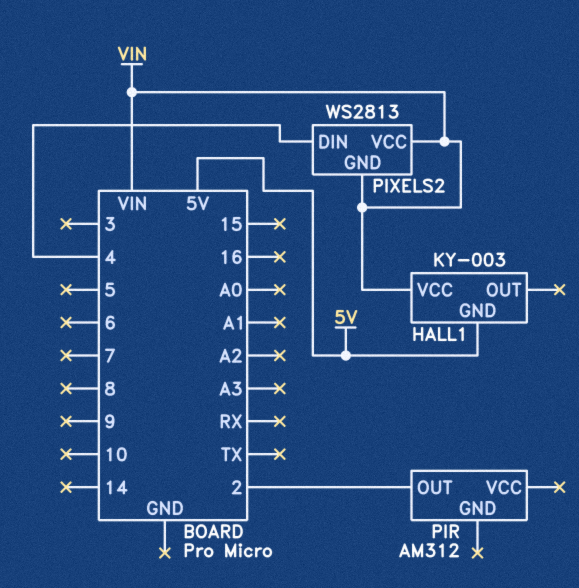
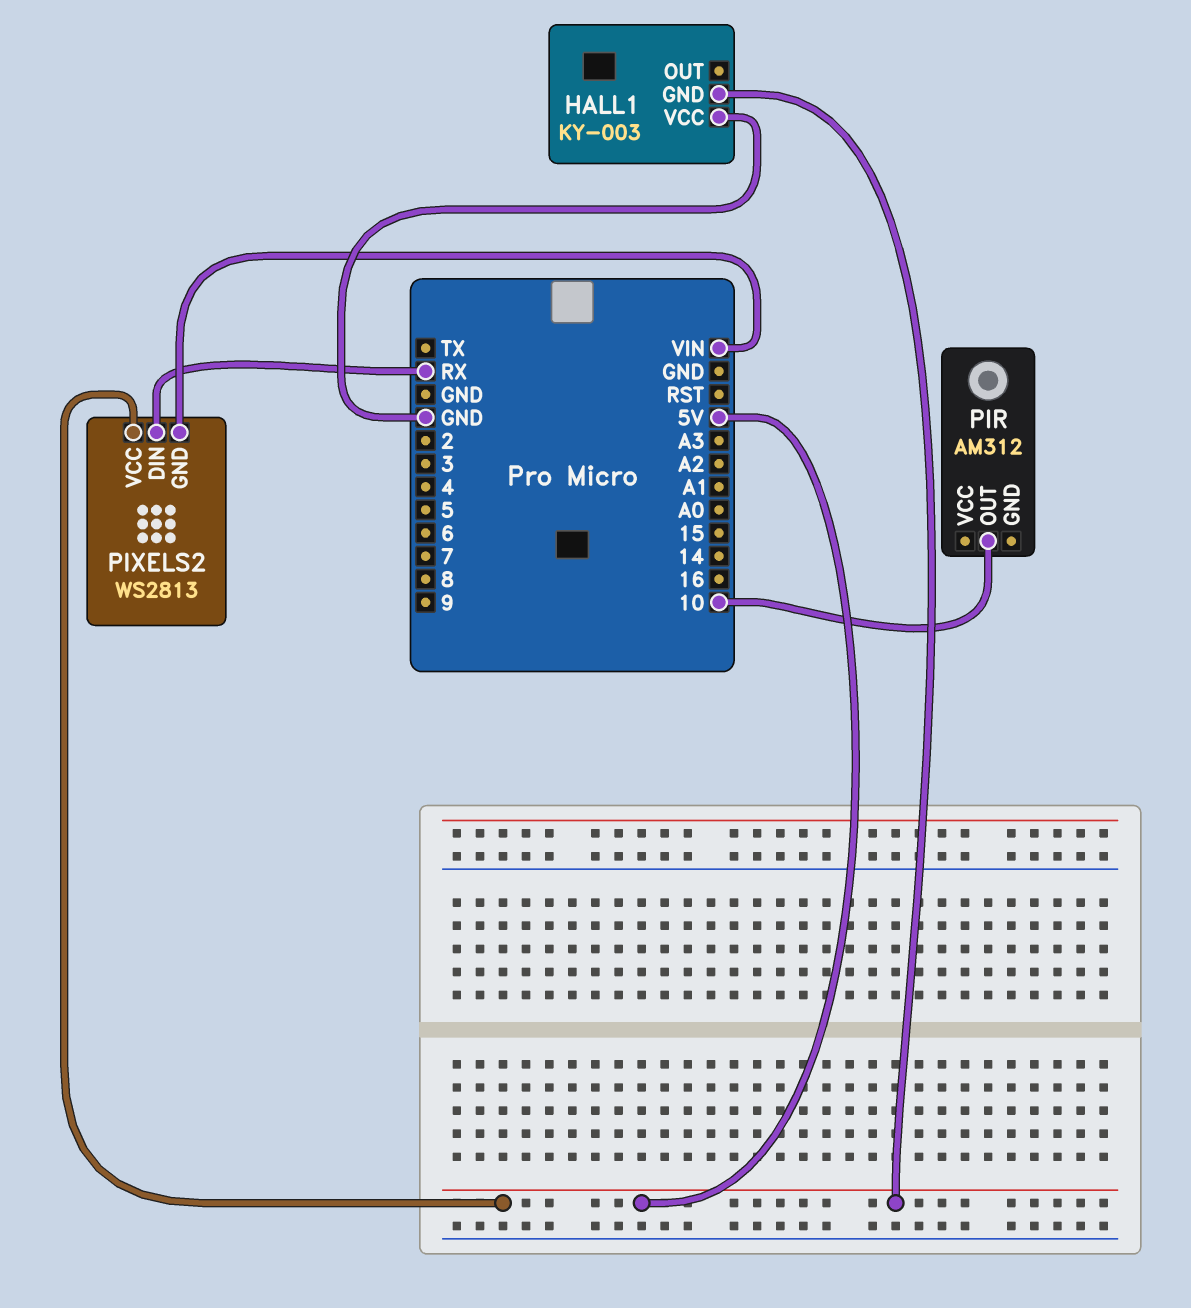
HALL1 pin VCC: VIN -> GND
PIR pin OUT: 2 -> 10
PIXELS2 pin DIN: 4 -> RX
PIXELS2 pin VCC: VIN -> 5V

